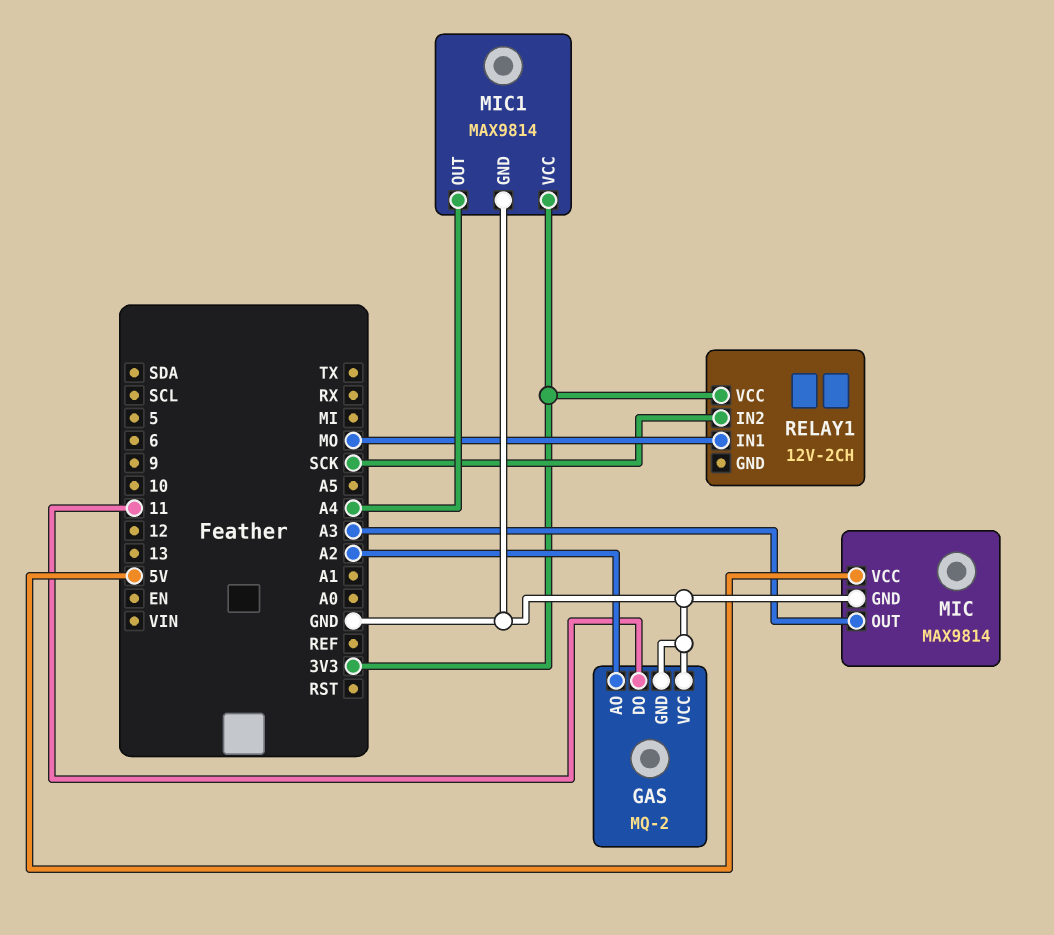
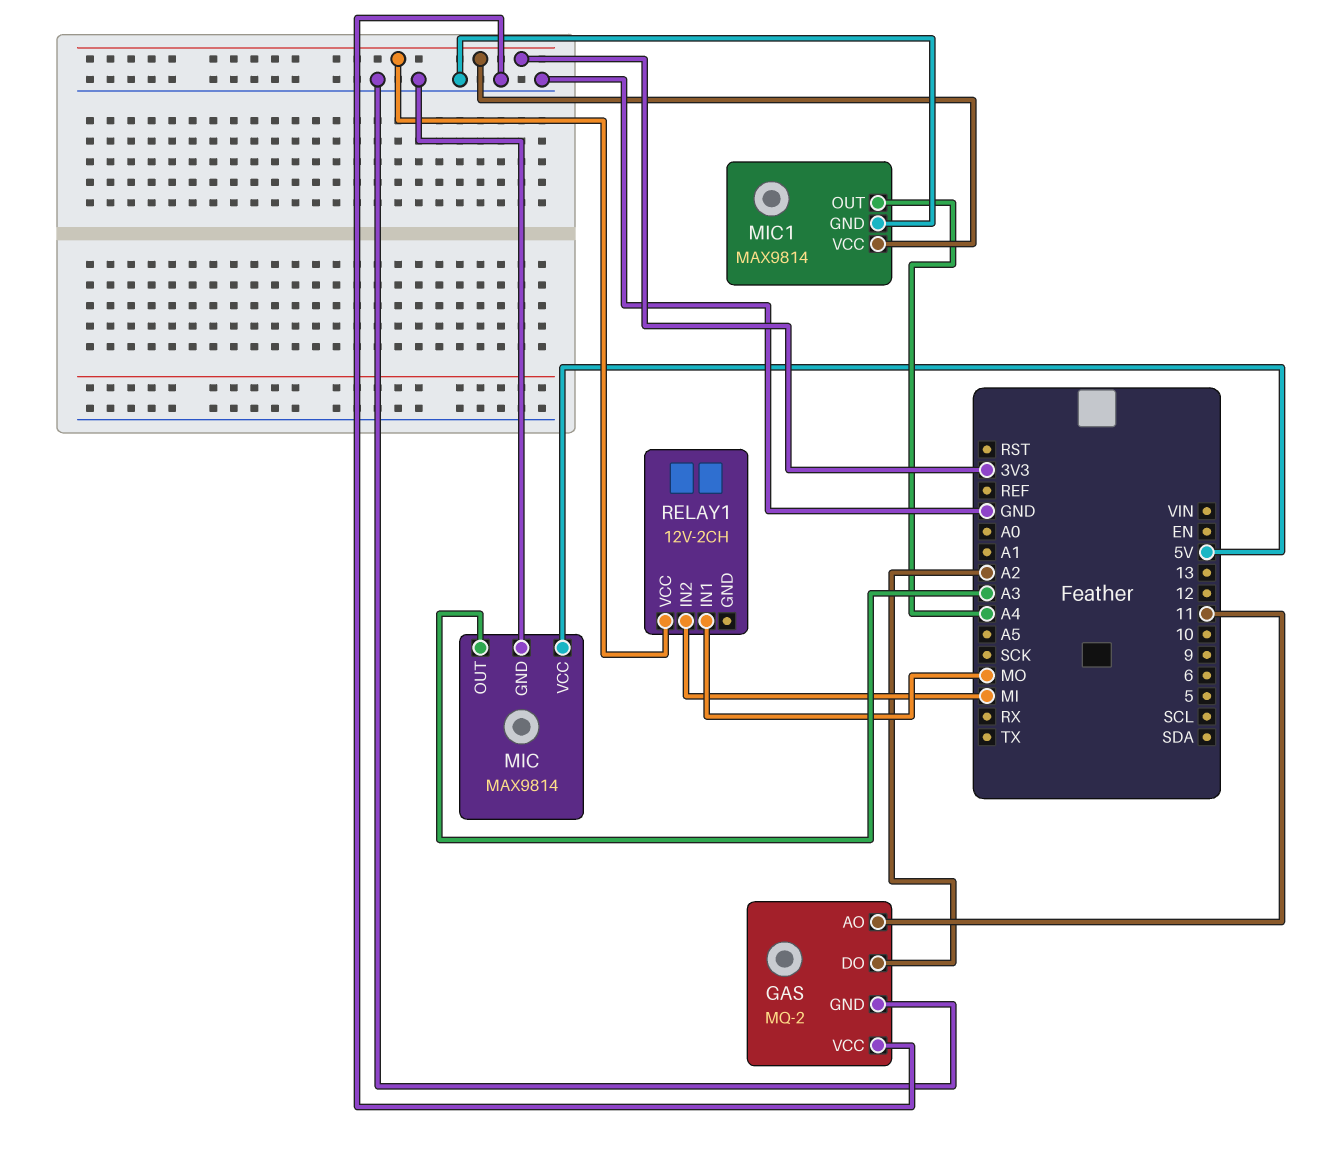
GAS pin AO: A2 -> 11
GAS pin DO: 11 -> A2
RELAY1 pin IN2: SCK -> MI

